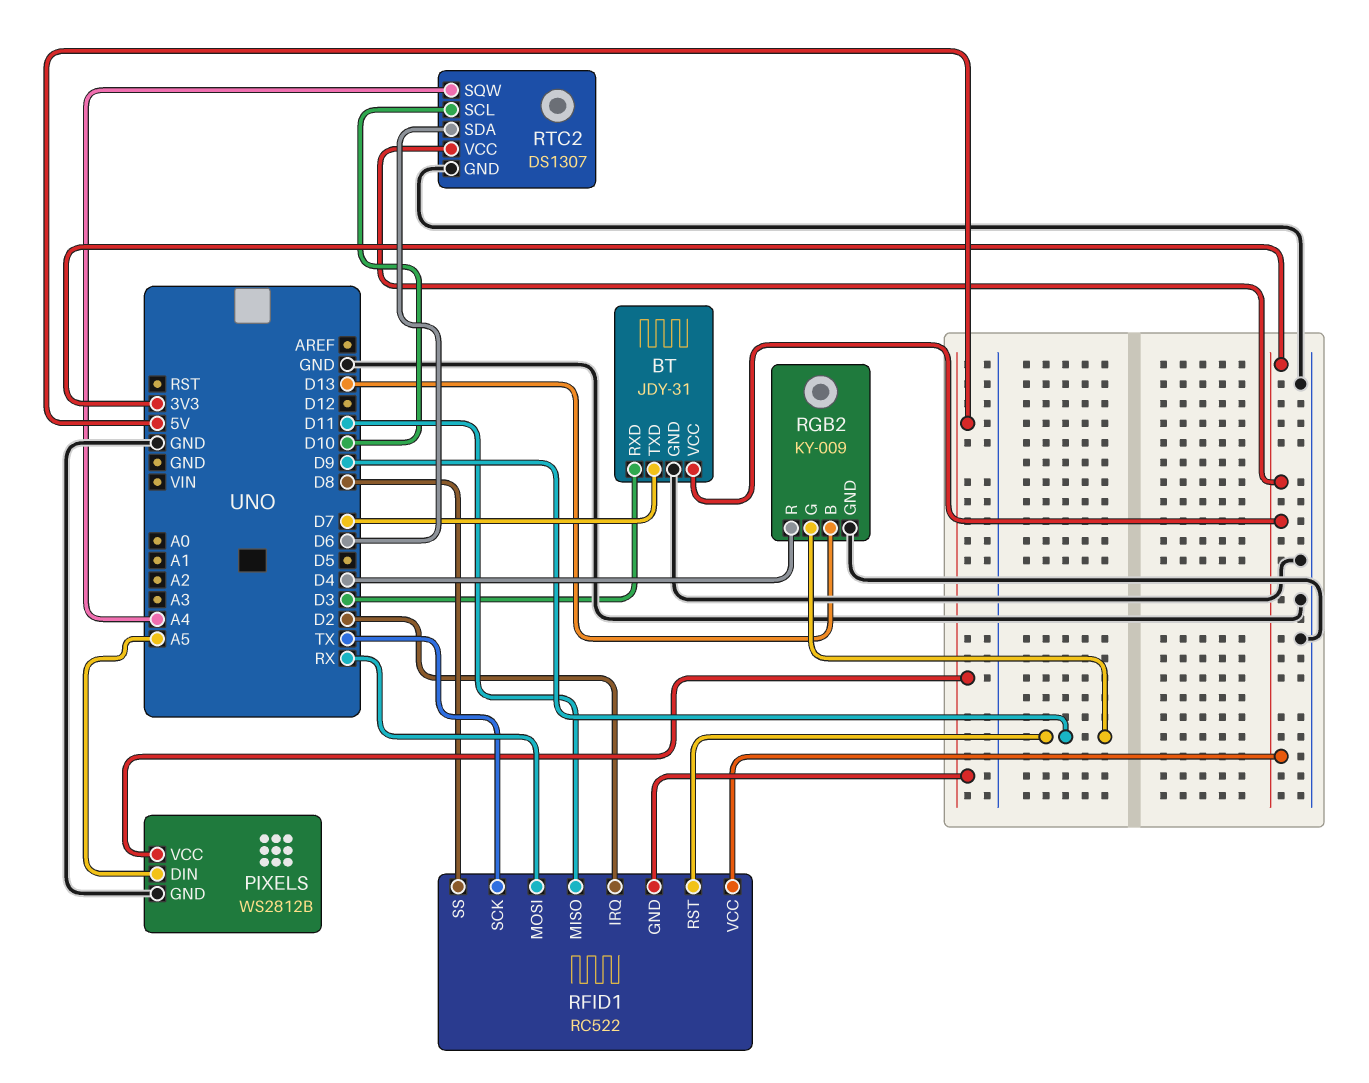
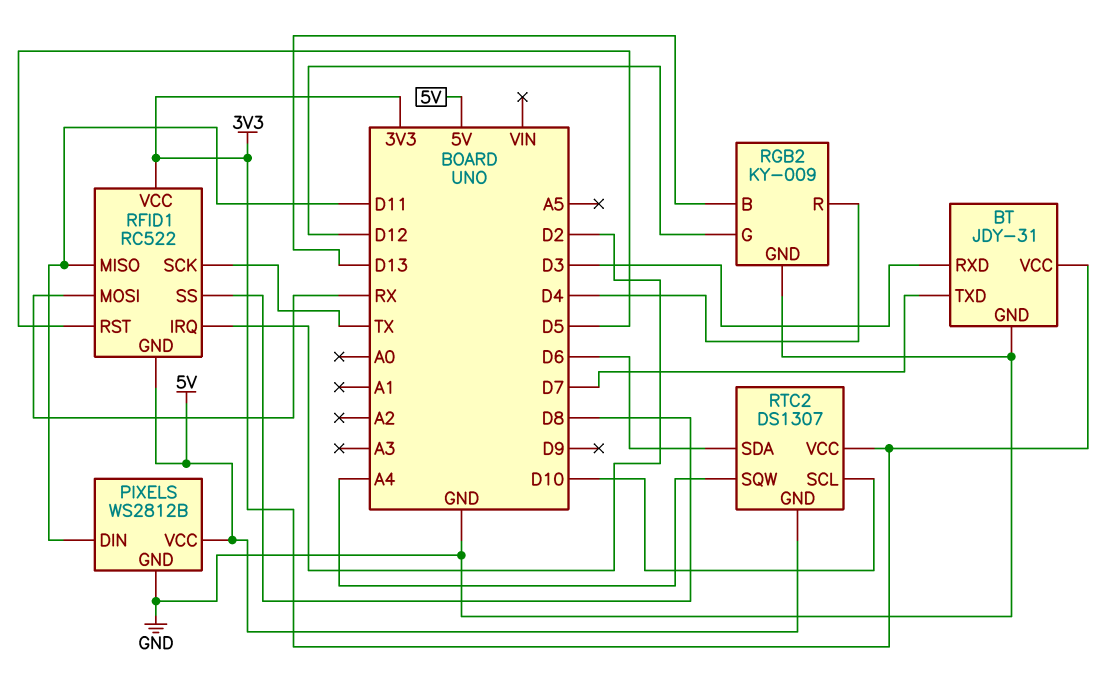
PIXELS pin DIN: A5 -> D11
RFID1 pin RST: D9 -> D5
RGB2 pin G: D9 -> D12
RTC2 pin GND: GND -> 5V

